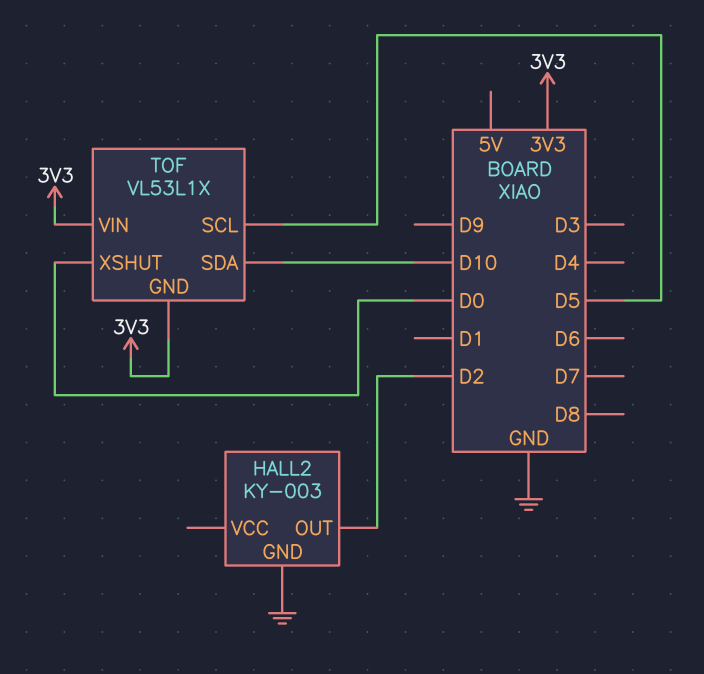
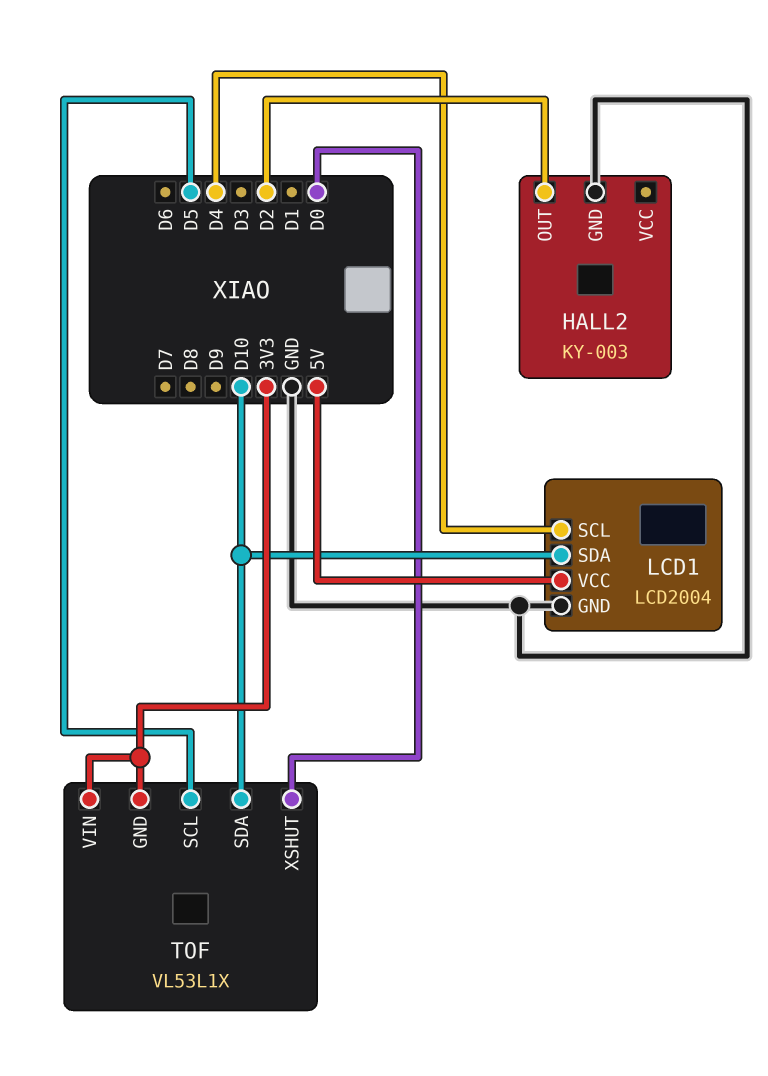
LCD1: none -> LCD2004
LCD1 pin GND: none -> GND
LCD1 pin SCL: none -> D4
LCD1 pin SDA: none -> D10
LCD1 pin VCC: none -> 5V

